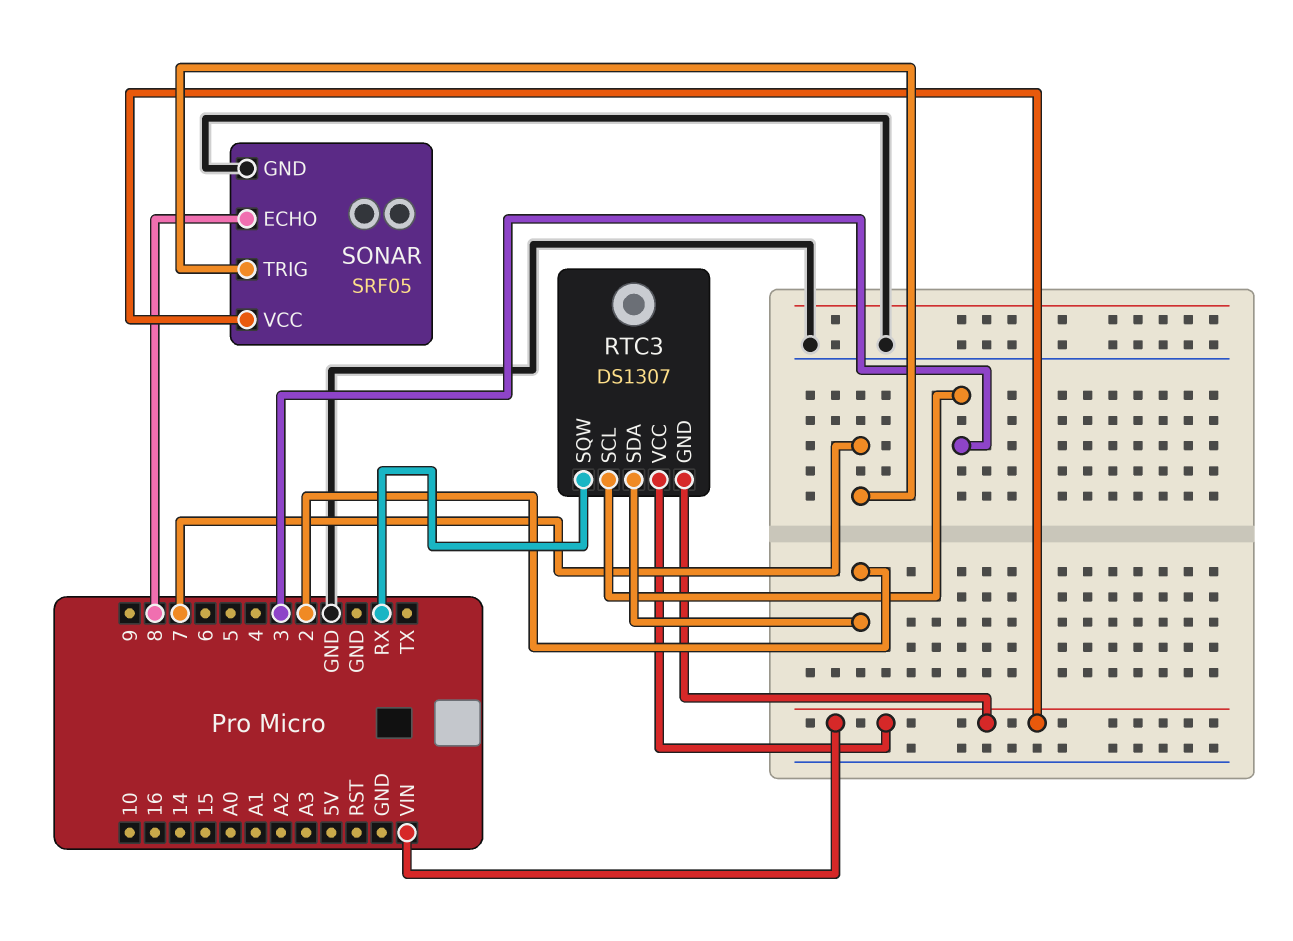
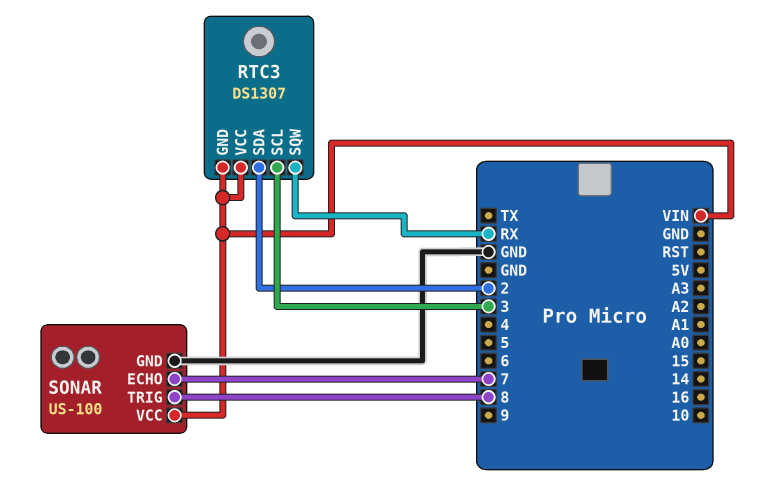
SONAR: SRF05 -> US-100
SONAR pin ECHO: 8 -> 7
SONAR pin TRIG: 7 -> 8

